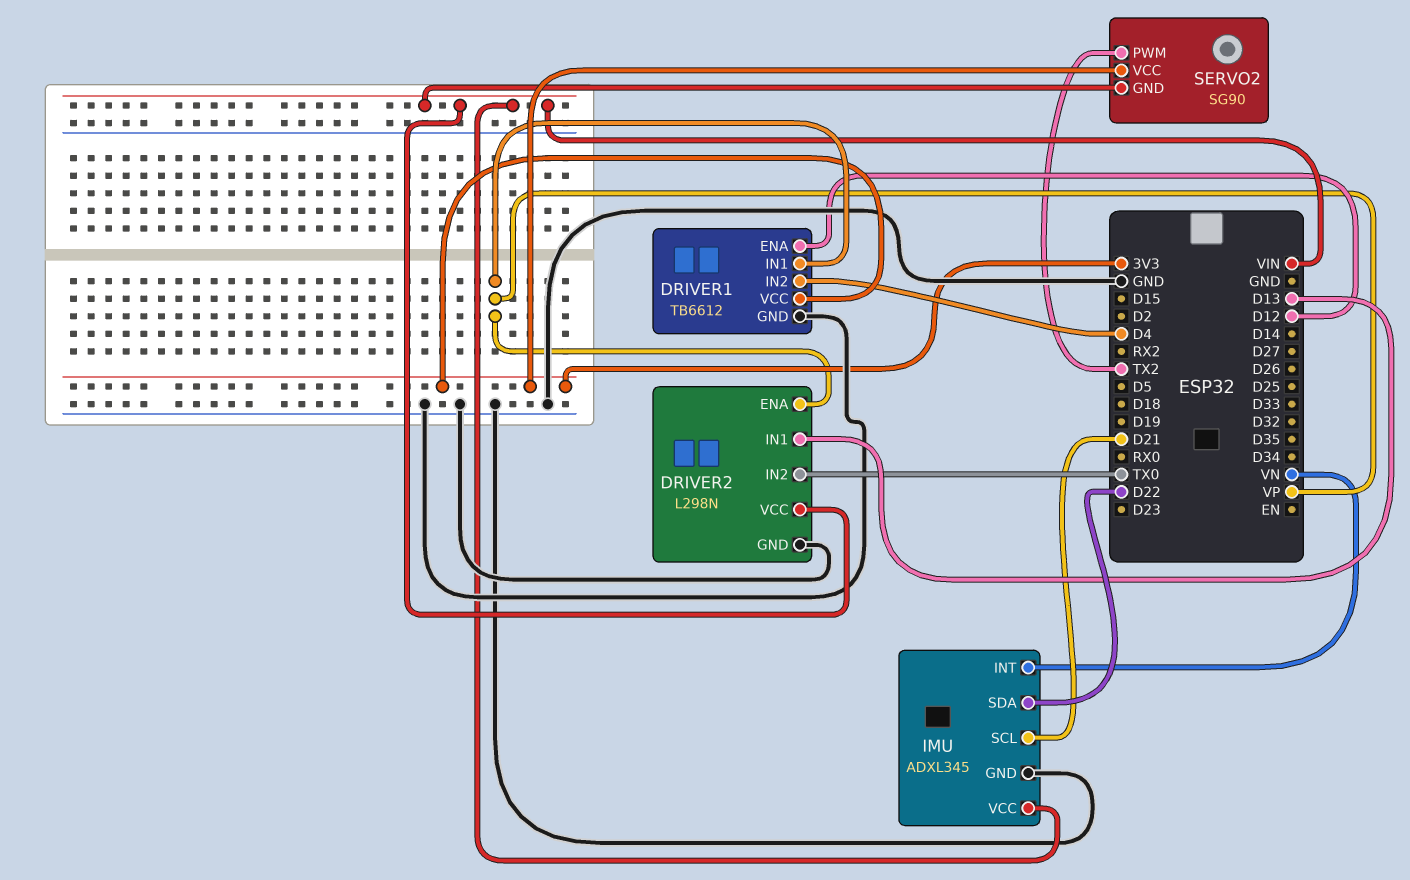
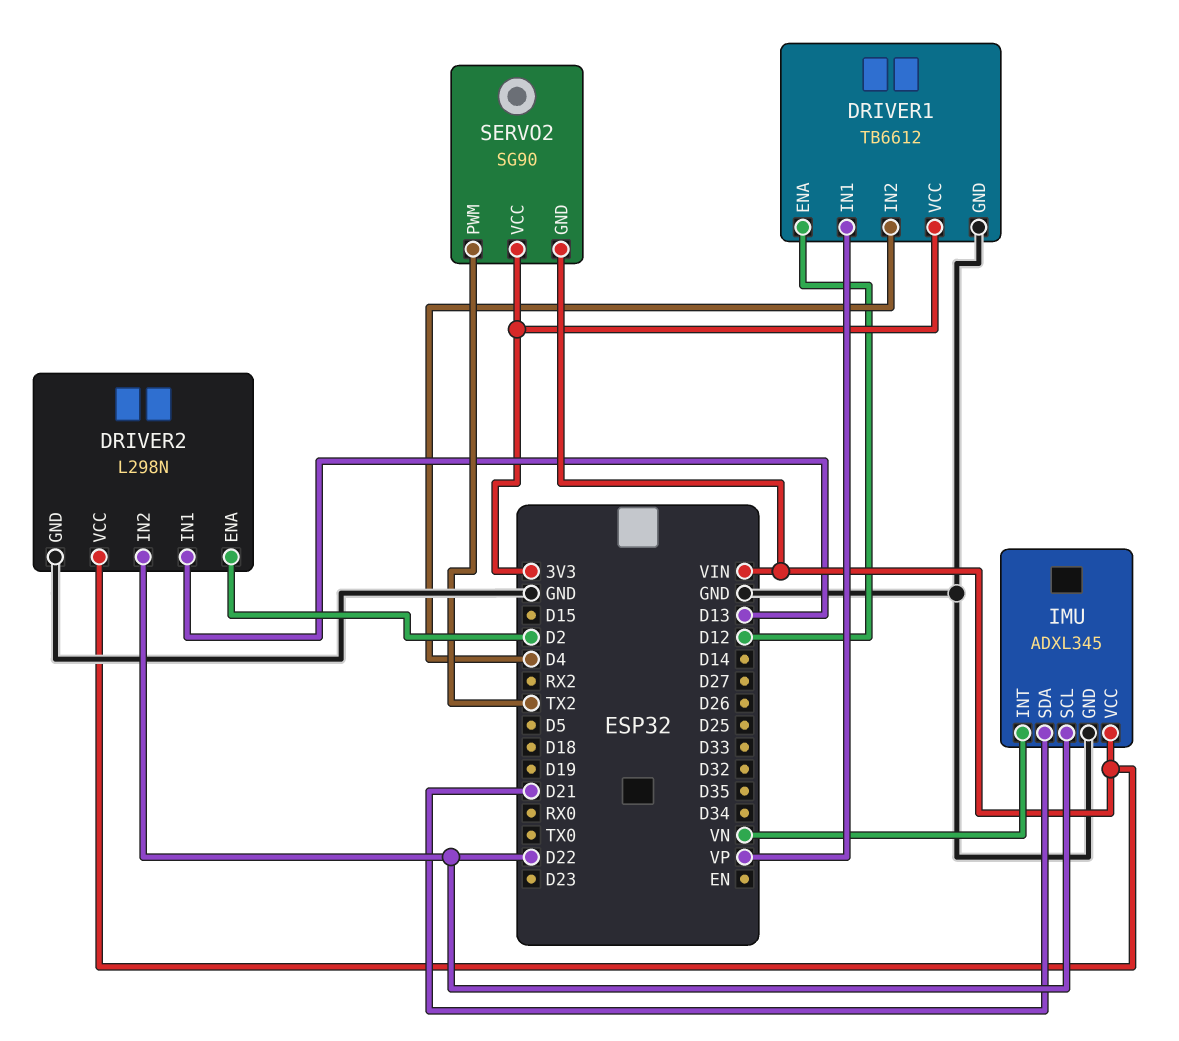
DRIVER2 pin ENA: VP -> D2
DRIVER2 pin IN2: TX0 -> D22
IMU pin SCL: D21 -> D22
IMU pin SDA: D22 -> D21

